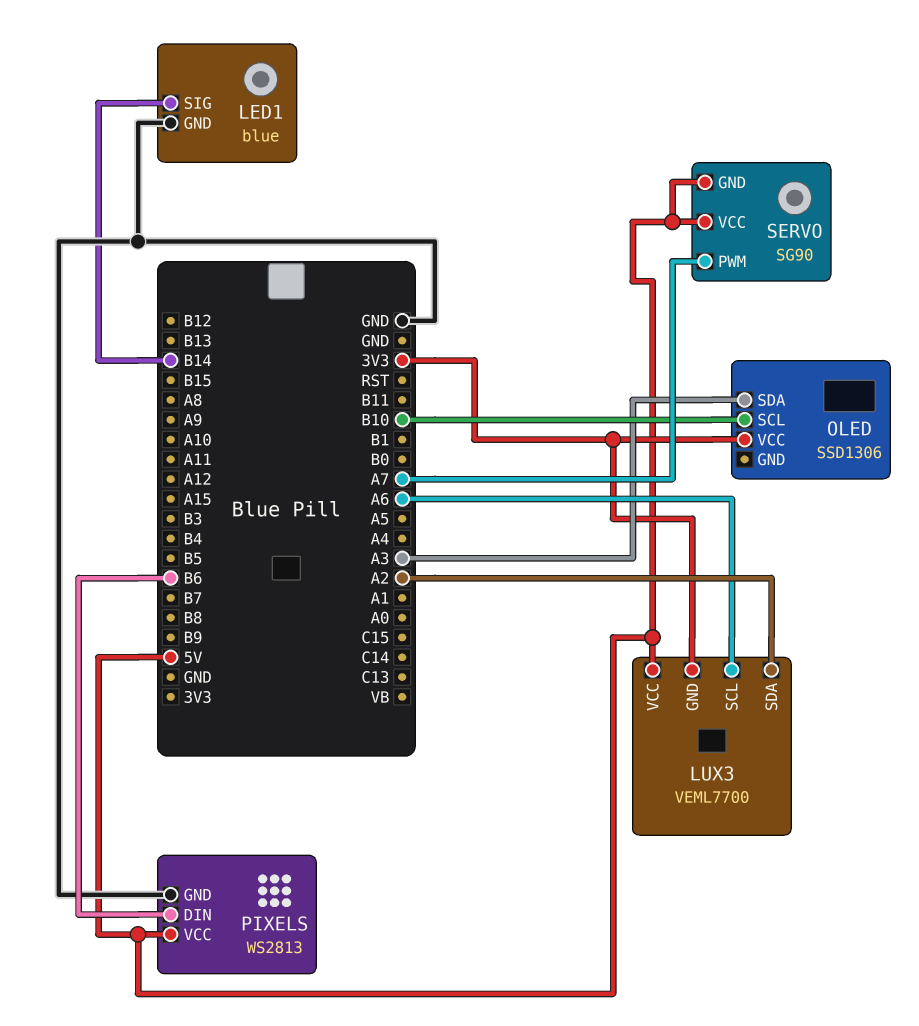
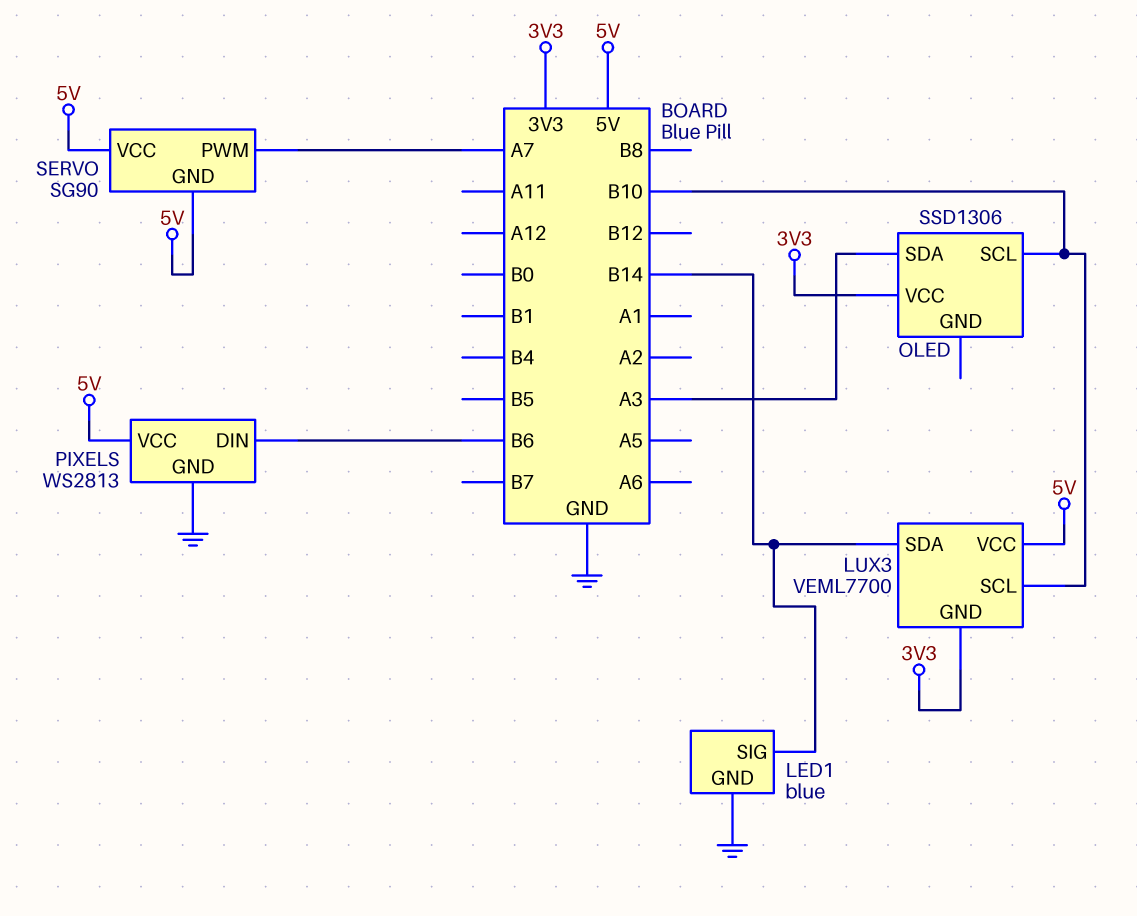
LUX3 pin SCL: A6 -> B10
LUX3 pin SDA: A2 -> B14

